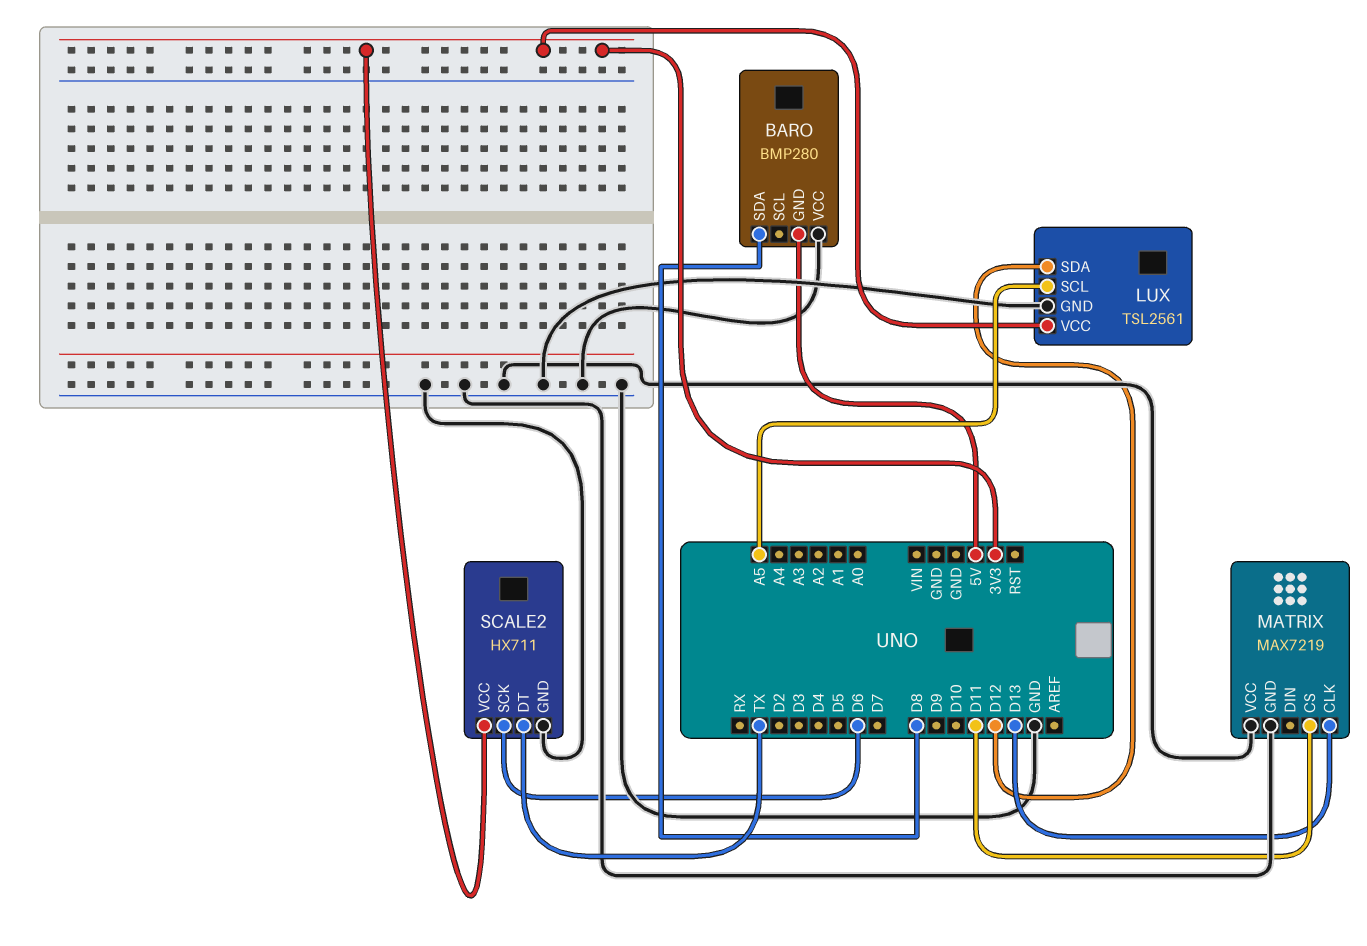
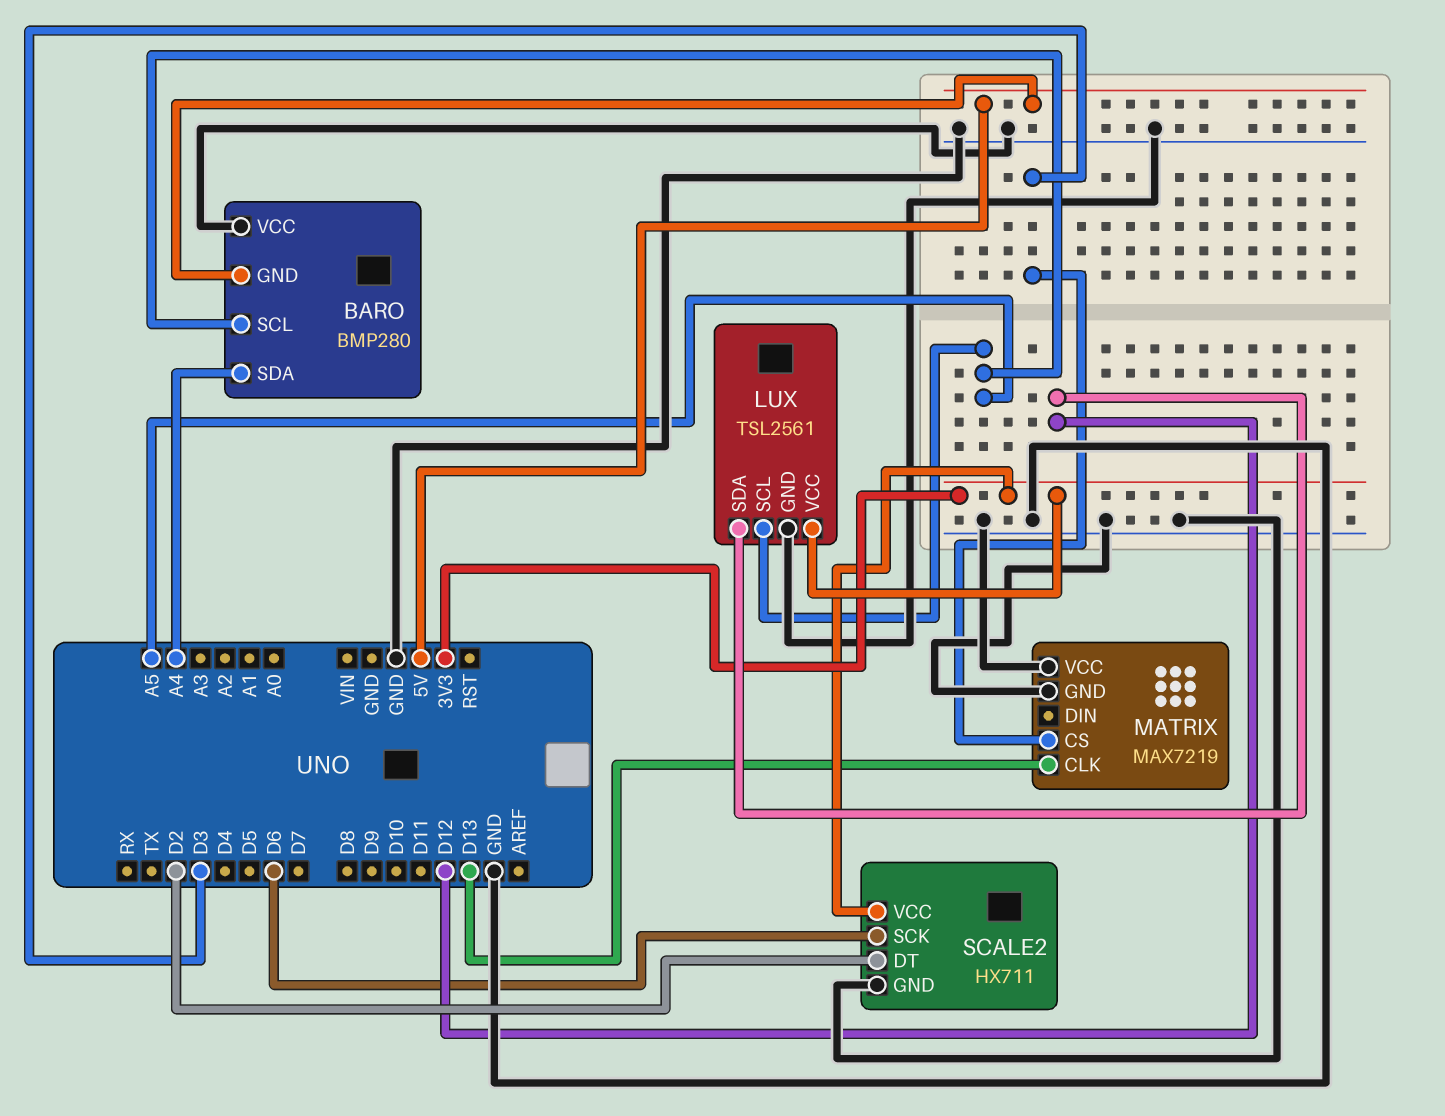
BARO pin SCL: none -> A5
BARO pin SDA: D8 -> A4
MATRIX pin CS: D11 -> D3
SCALE2 pin DT: TX -> D2

